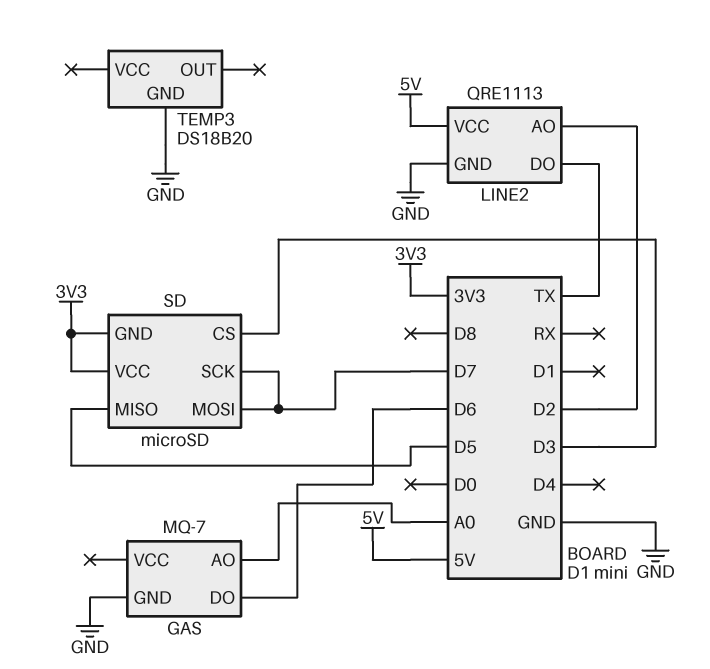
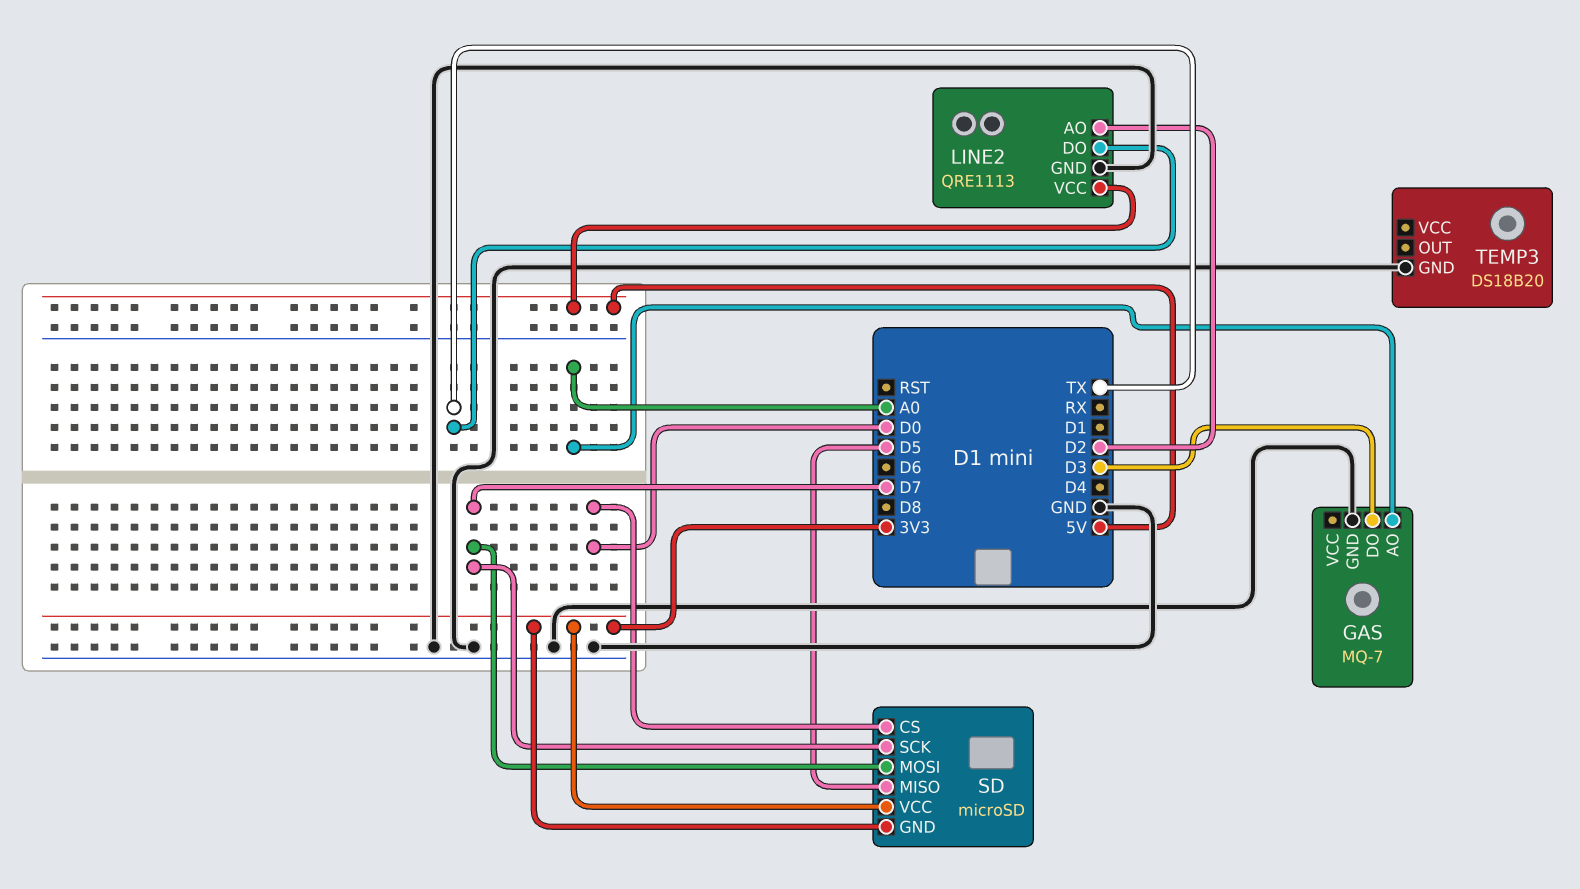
GAS pin DO: D6 -> D3
SD pin CS: D3 -> D0

